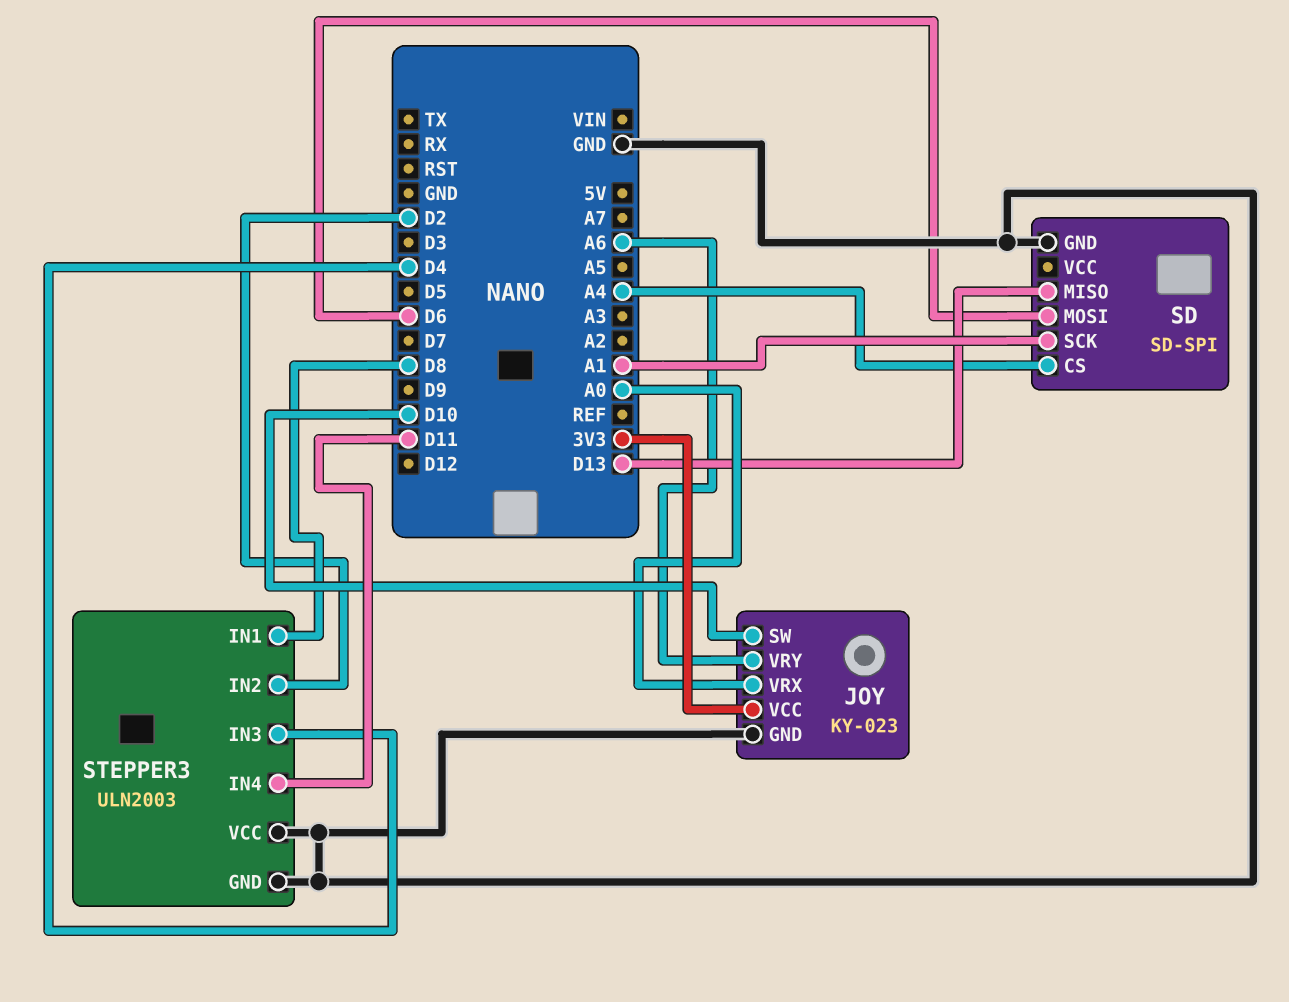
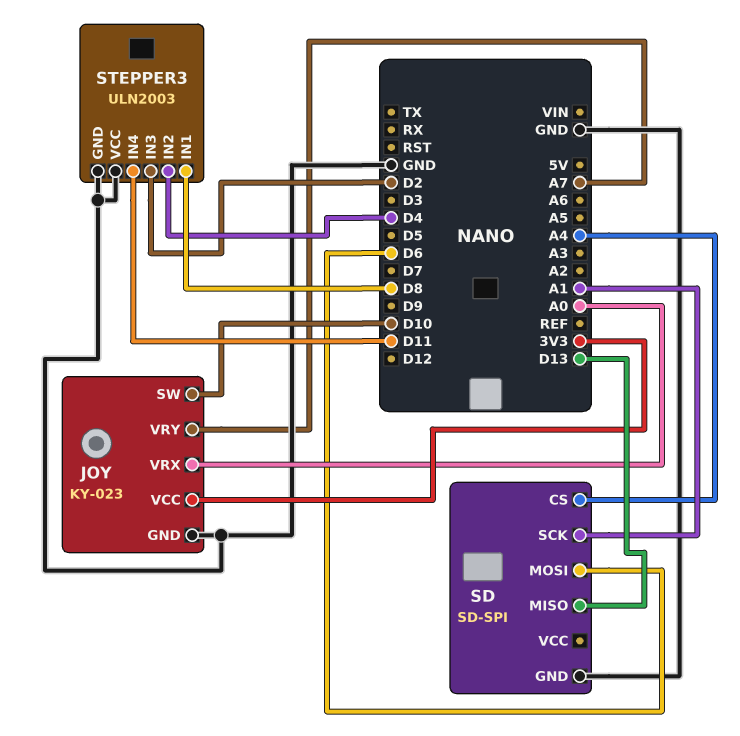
JOY pin VRY: A6 -> A7
STEPPER3 pin IN2: D2 -> D4
STEPPER3 pin IN3: D4 -> D2

